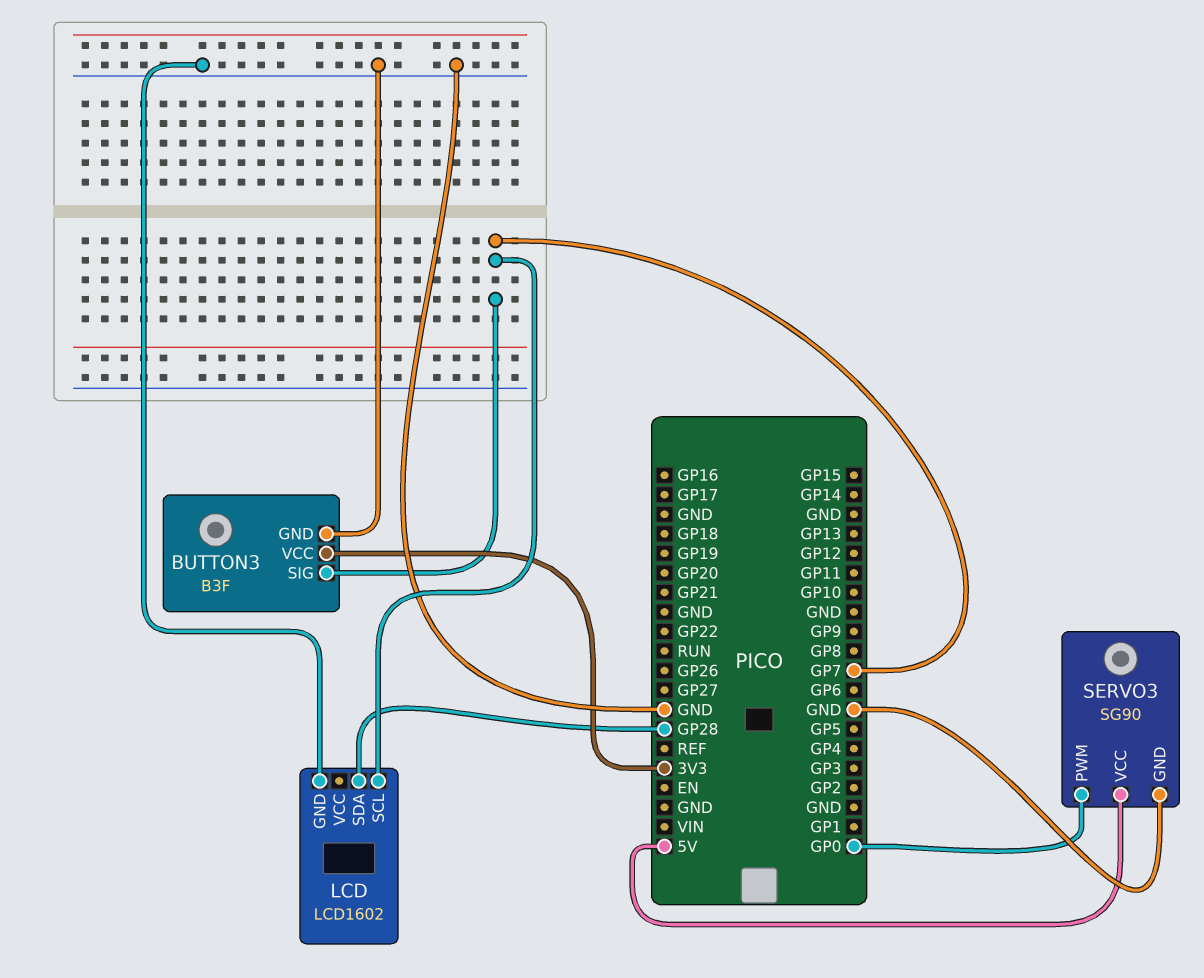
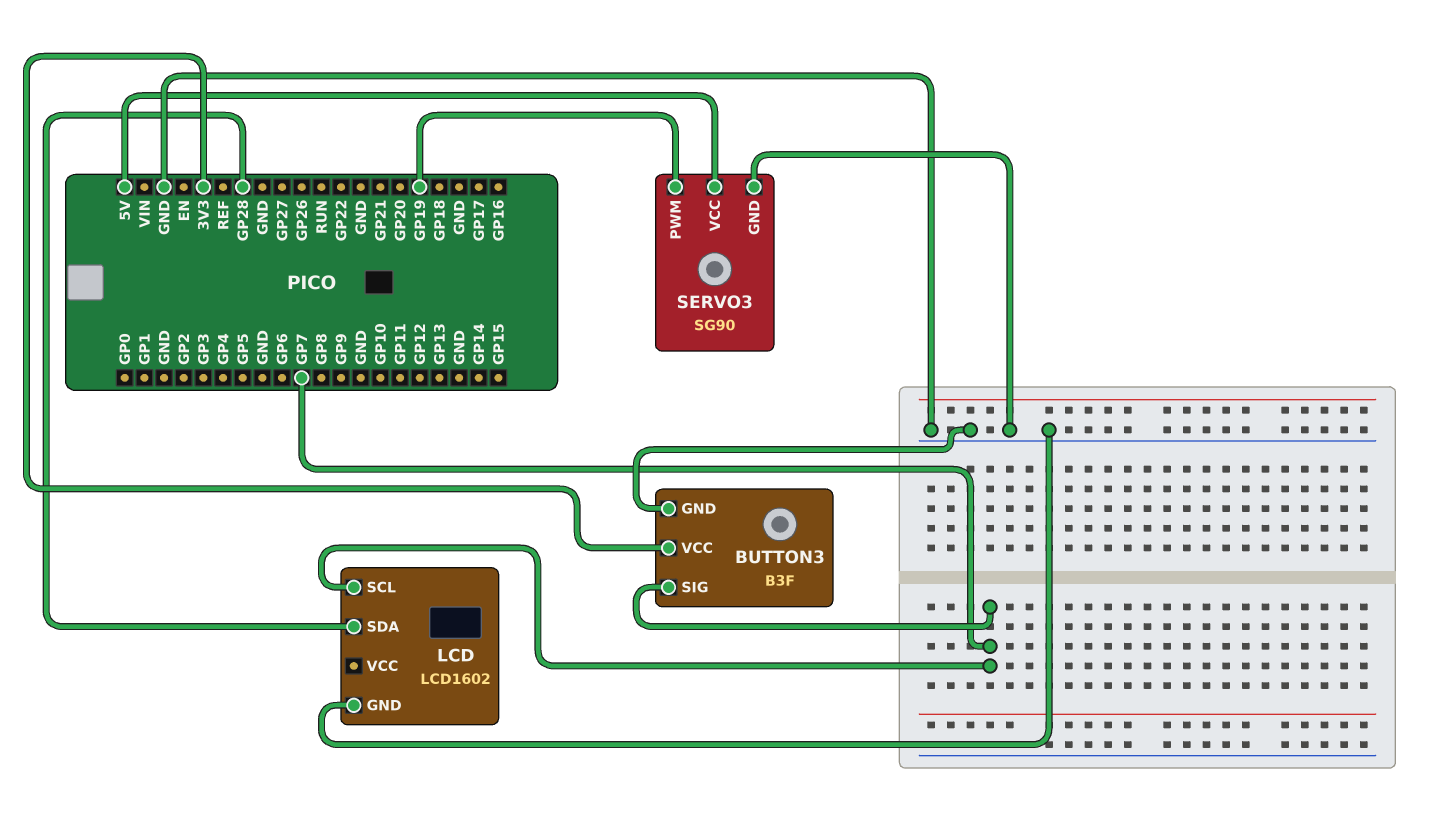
SERVO3 pin PWM: GP0 -> GP19

